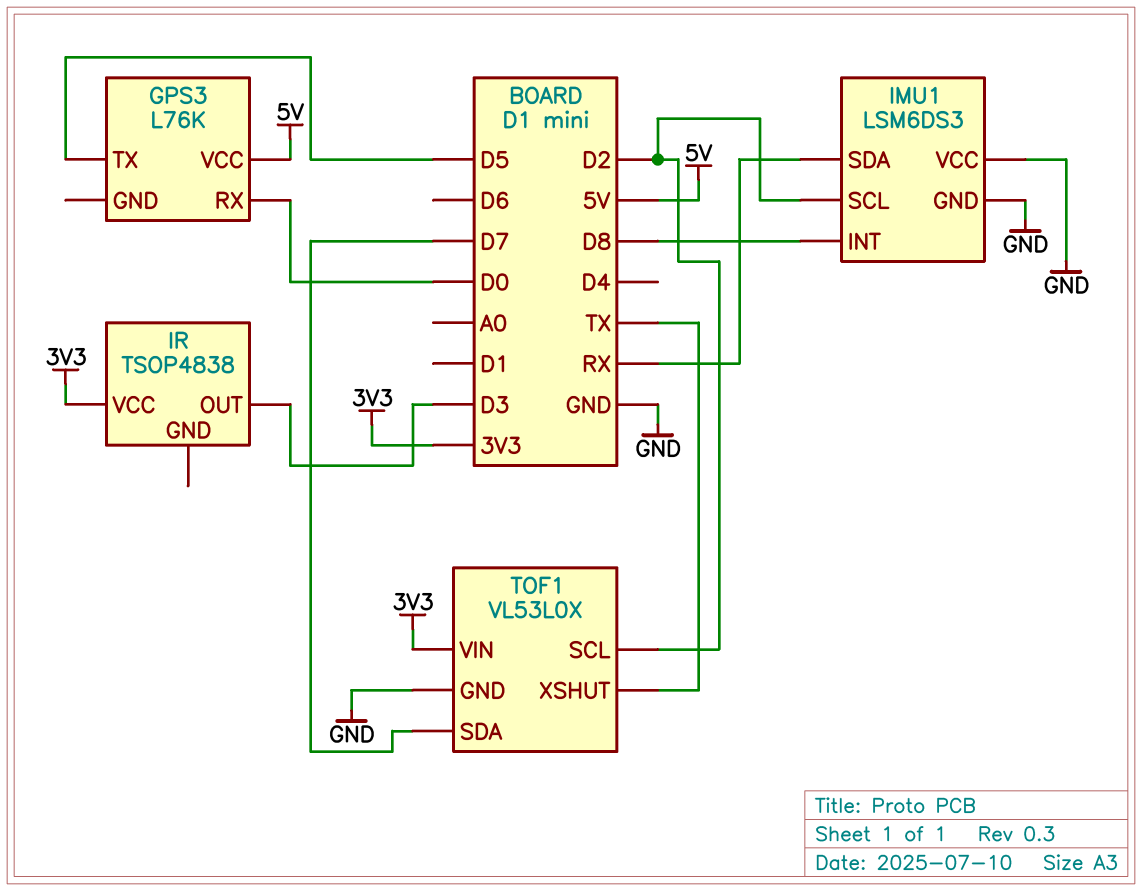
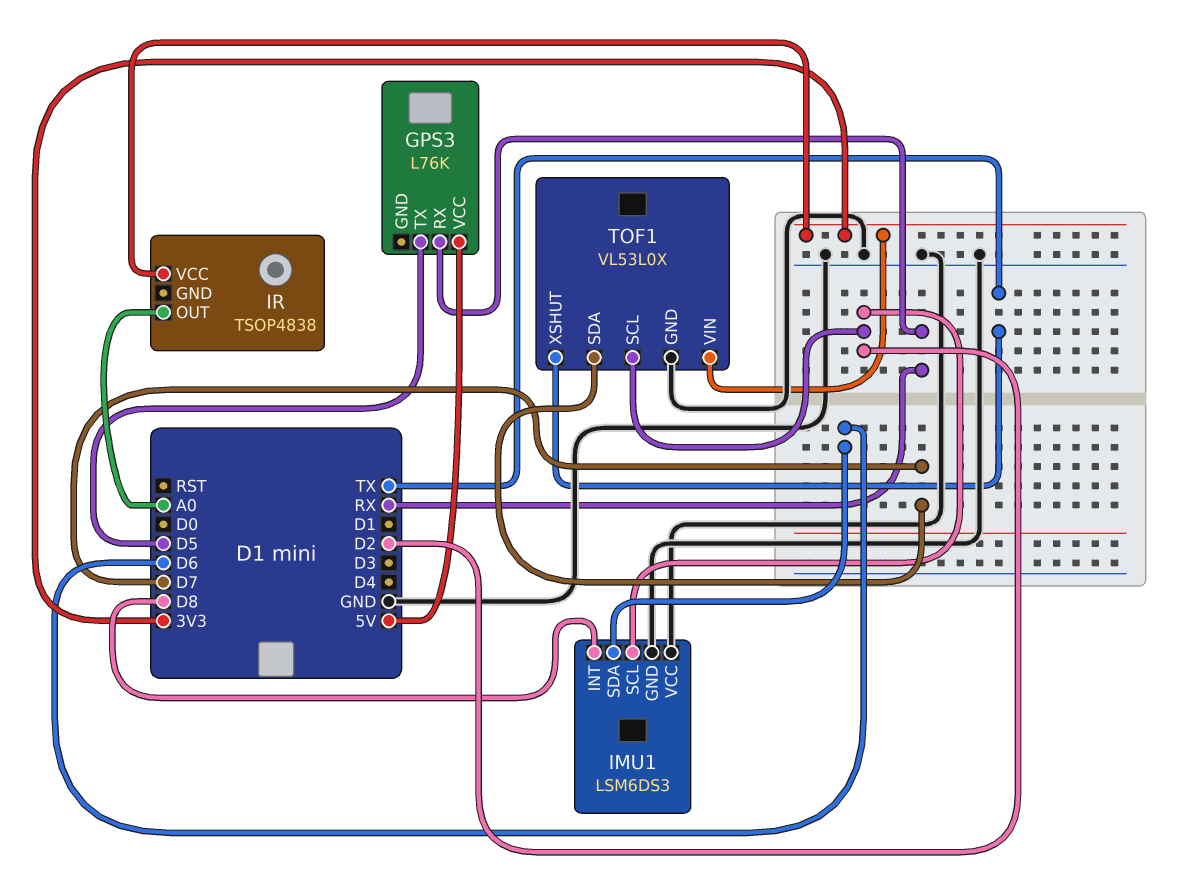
GPS3 pin RX: D0 -> RX
IMU1 pin SDA: RX -> D6
IR pin OUT: D3 -> A0

